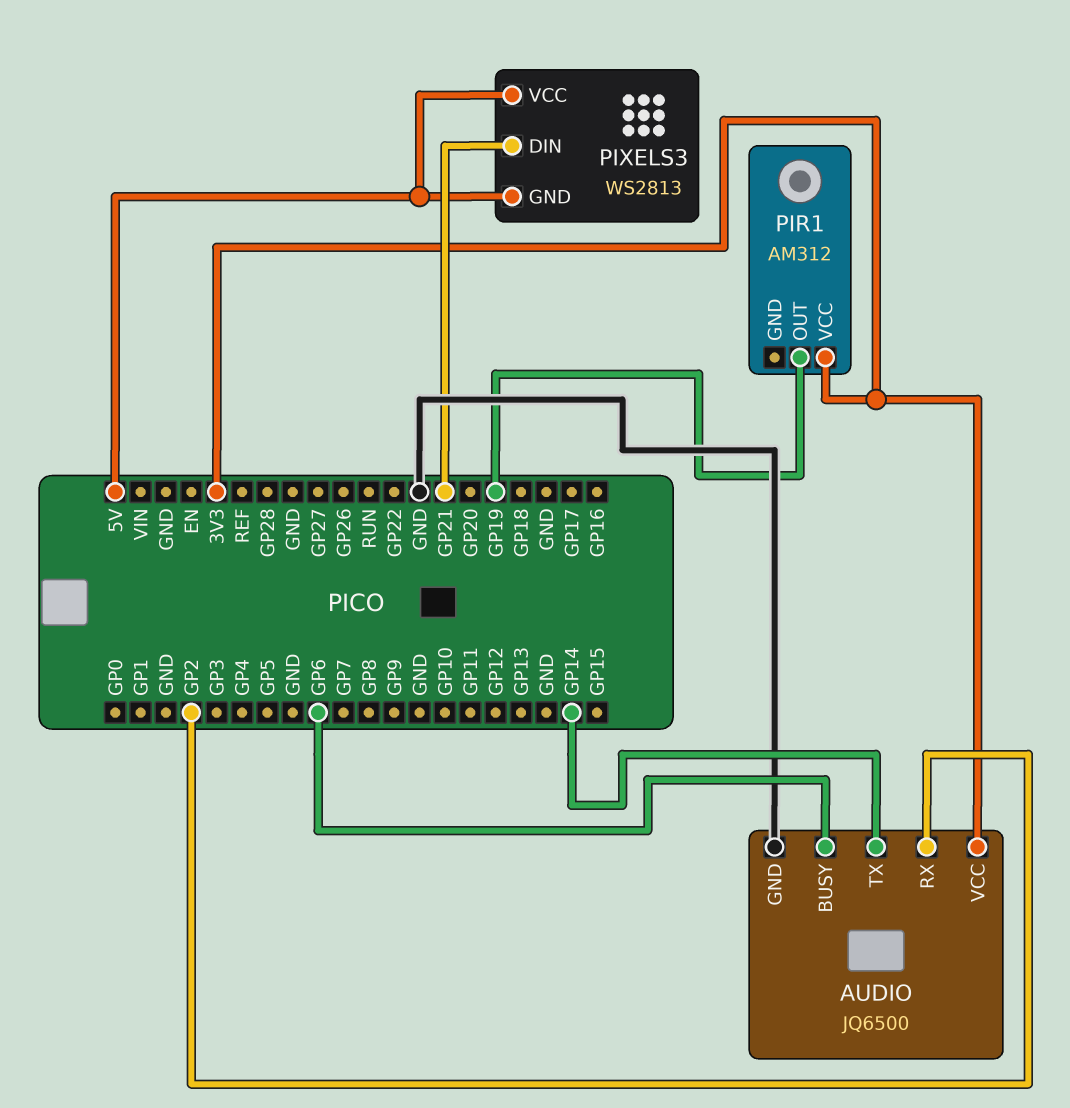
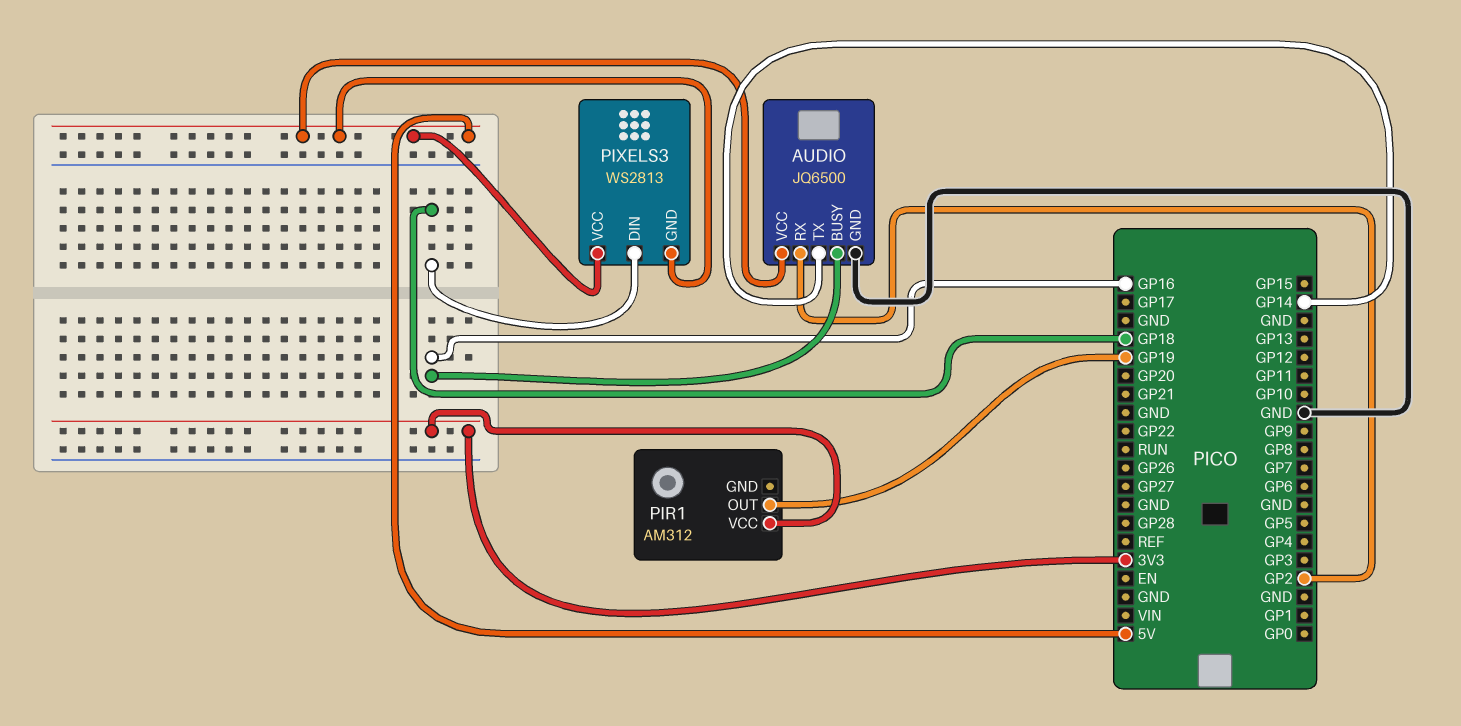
AUDIO pin BUSY: GP6 -> GP16
AUDIO pin VCC: 3V3 -> 5V
PIXELS3 pin DIN: GP21 -> GP18

